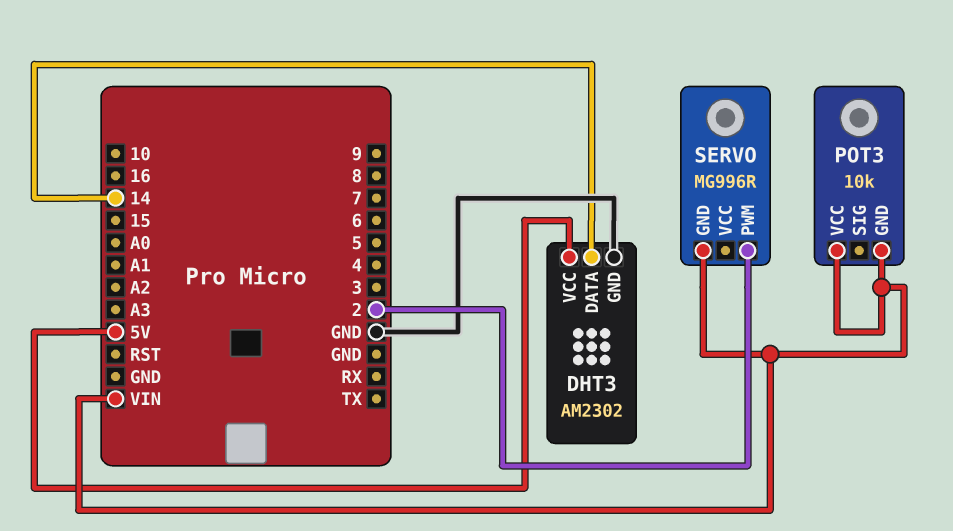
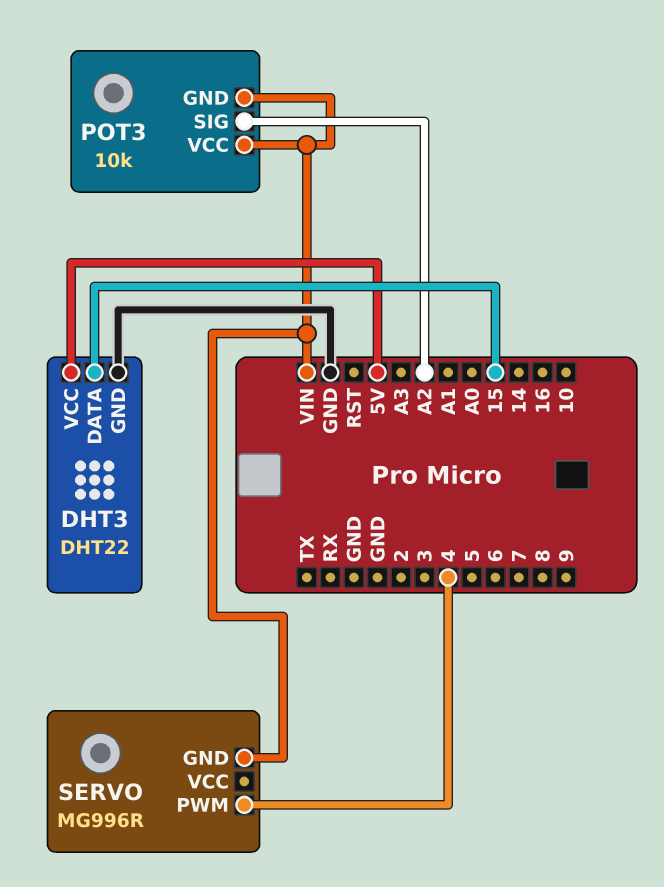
DHT3: AM2302 -> DHT22
DHT3 pin DATA: 14 -> 15
POT3 pin SIG: none -> A2
SERVO pin PWM: 2 -> 4

